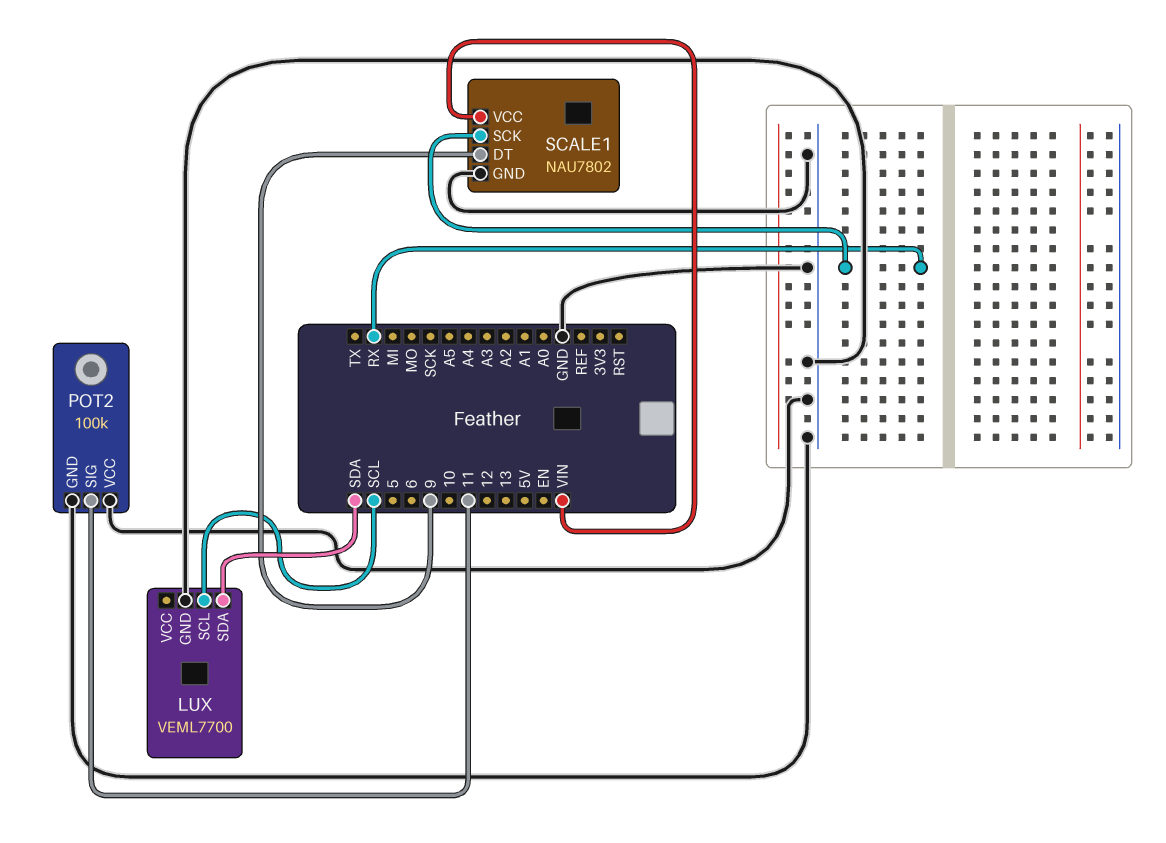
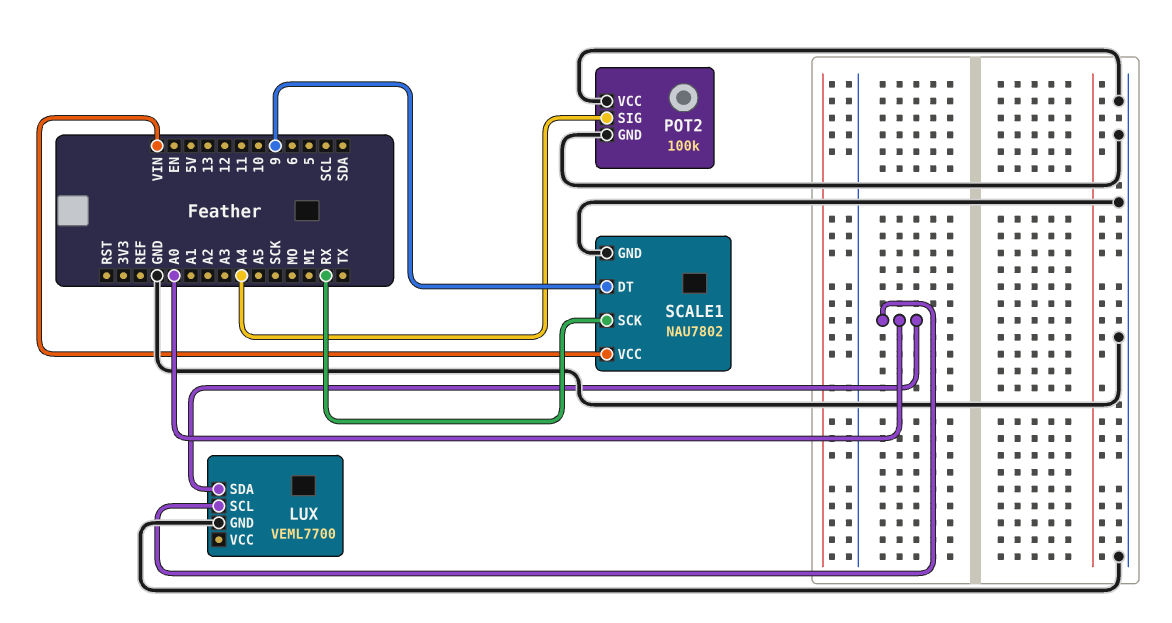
LUX pin SCL: SCL -> A0
LUX pin SDA: SDA -> A0
POT2 pin SIG: 11 -> A4

